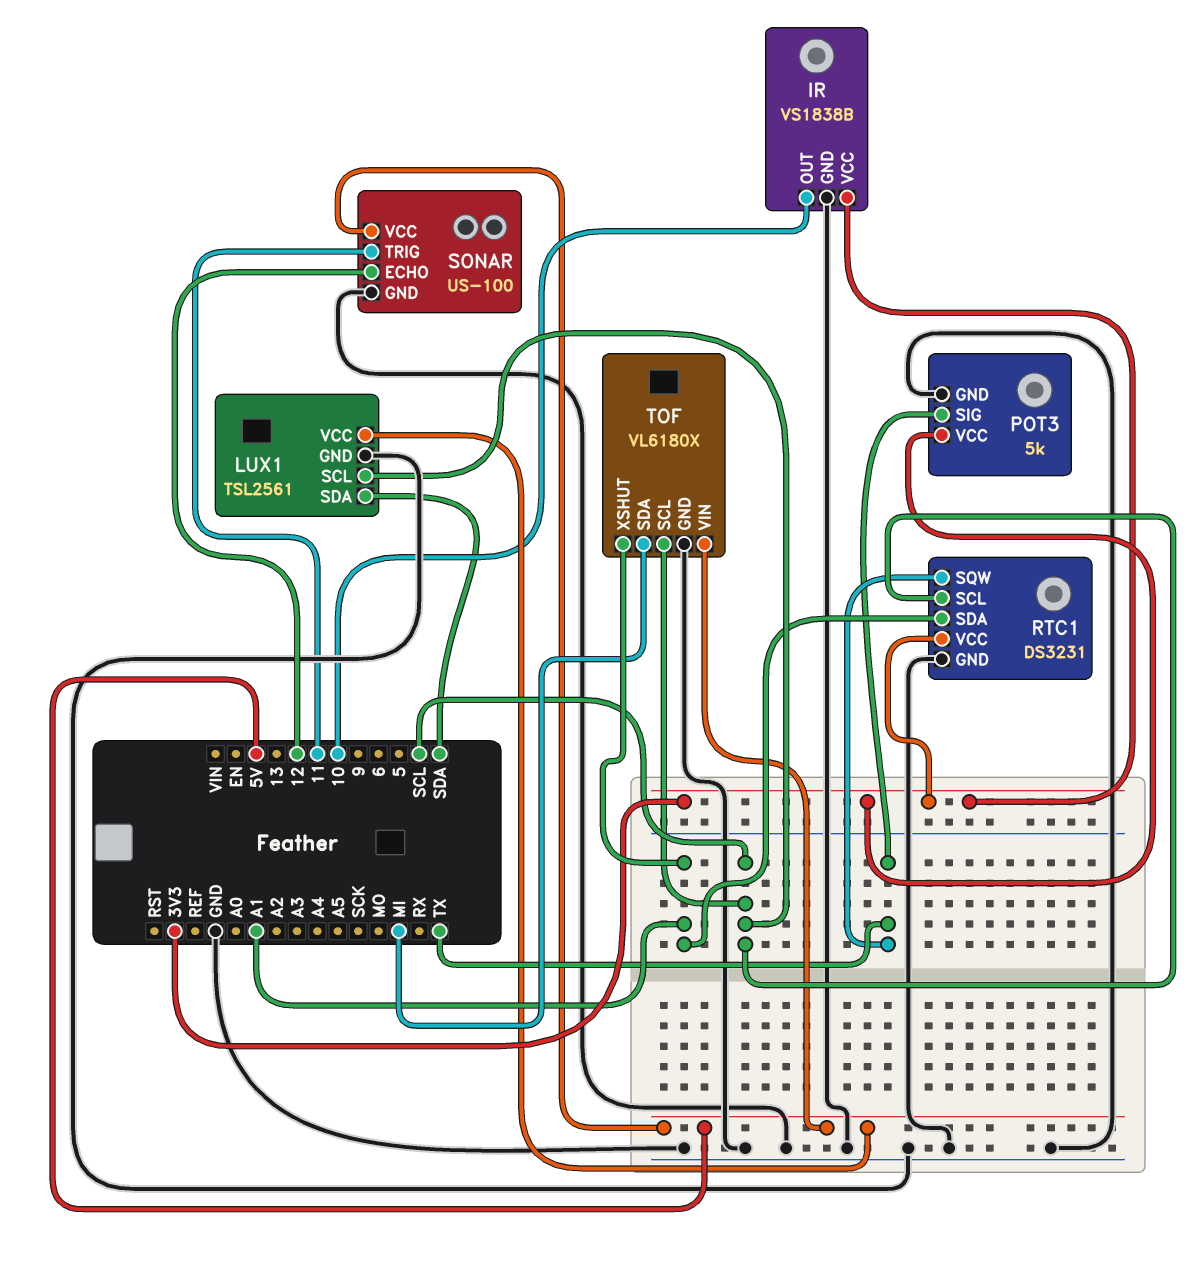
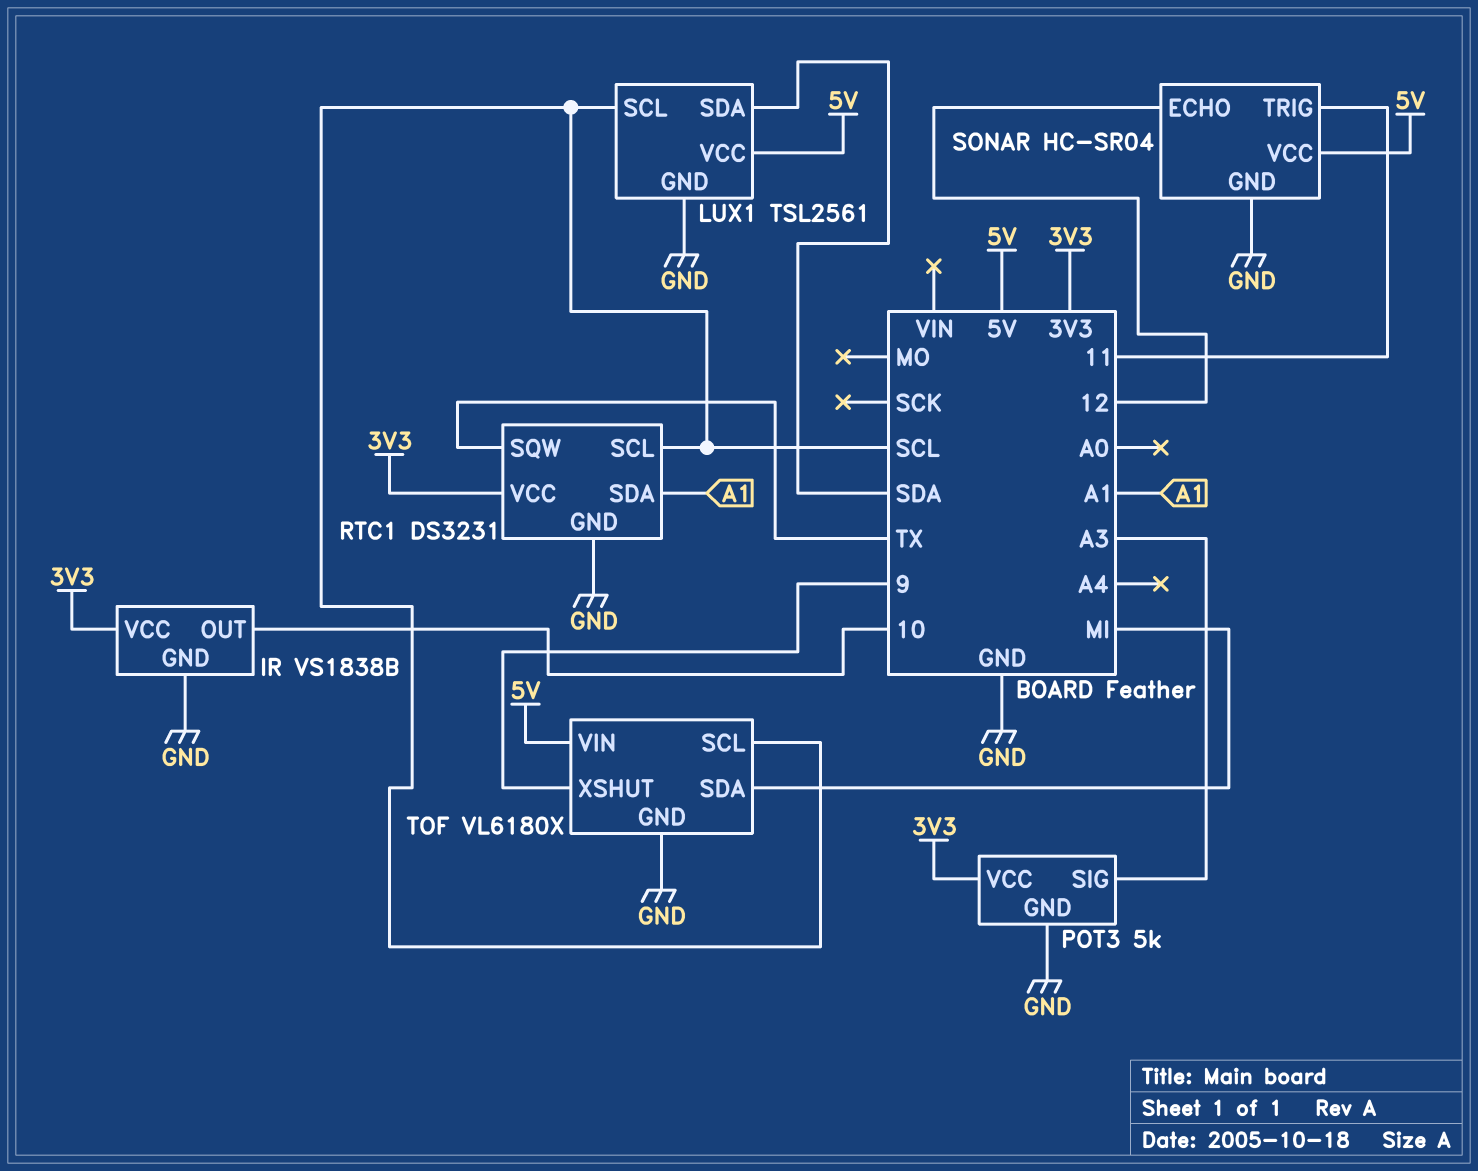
POT3 pin SIG: TX -> A3
SONAR: US-100 -> HC-SR04
TOF pin XSHUT: A1 -> 9

